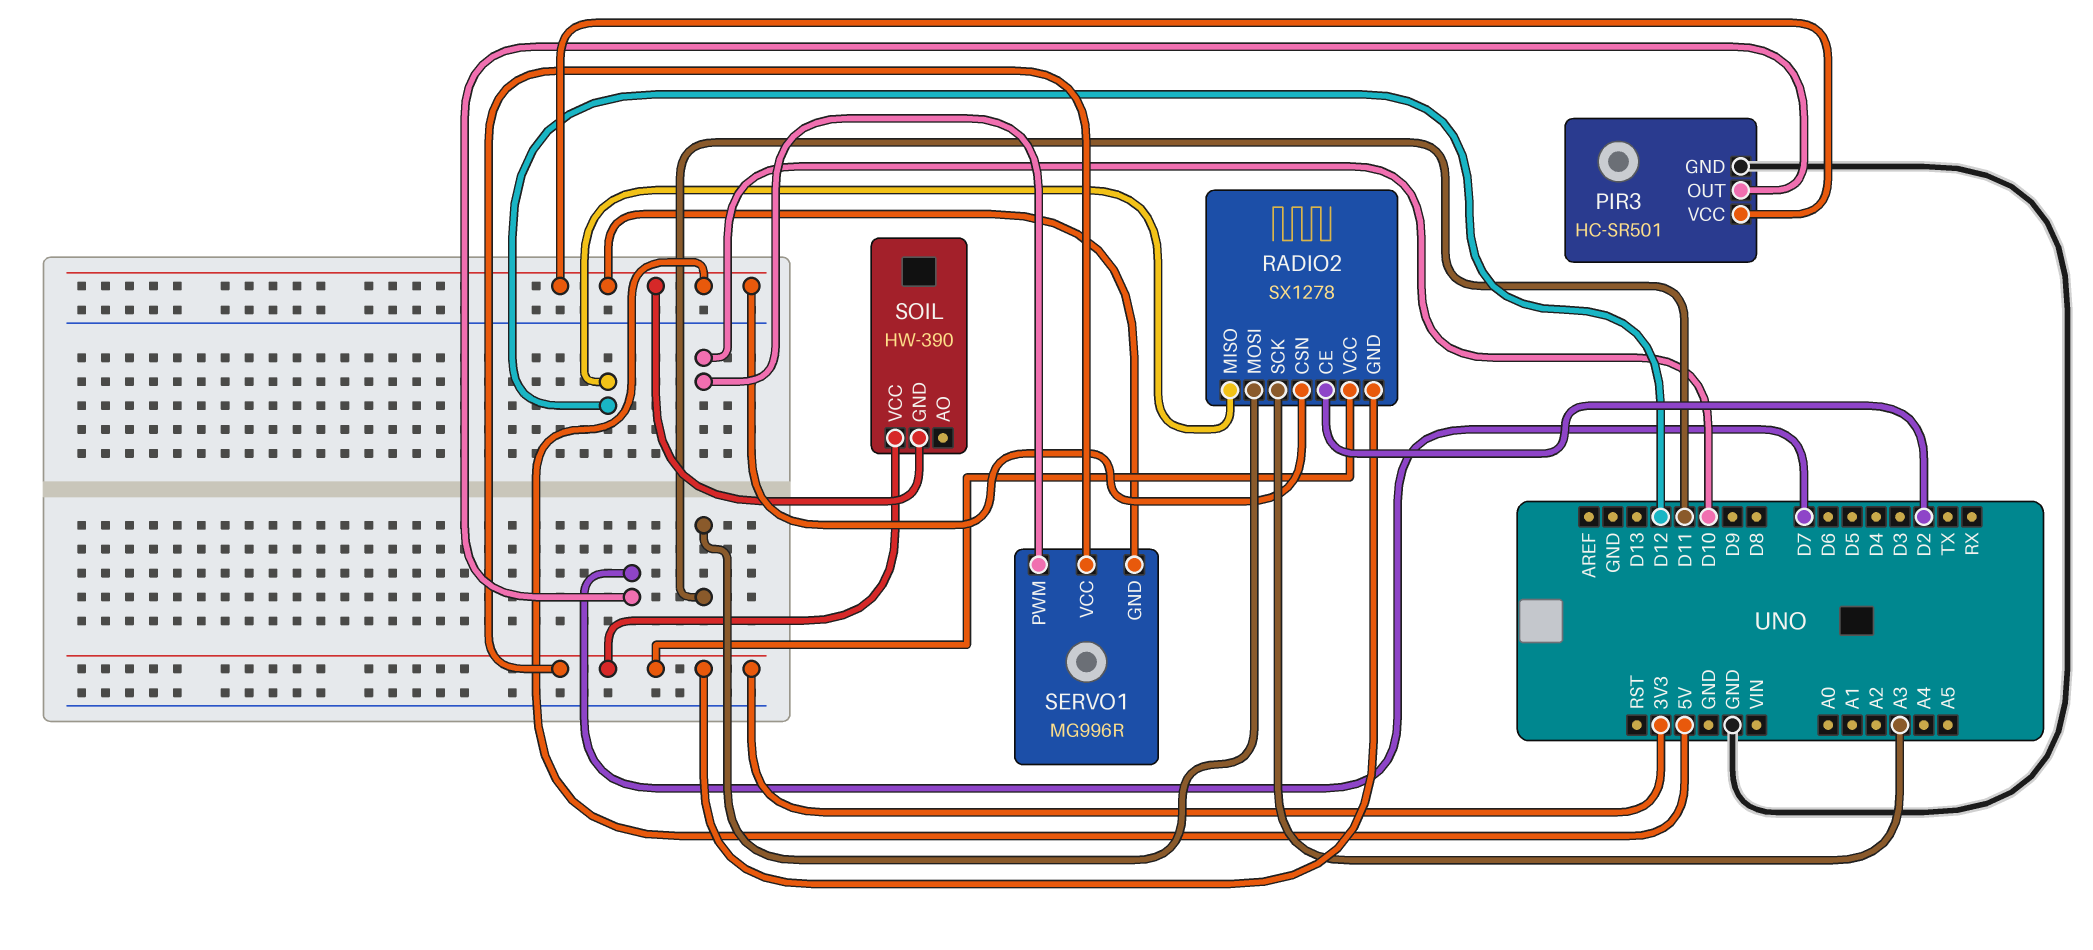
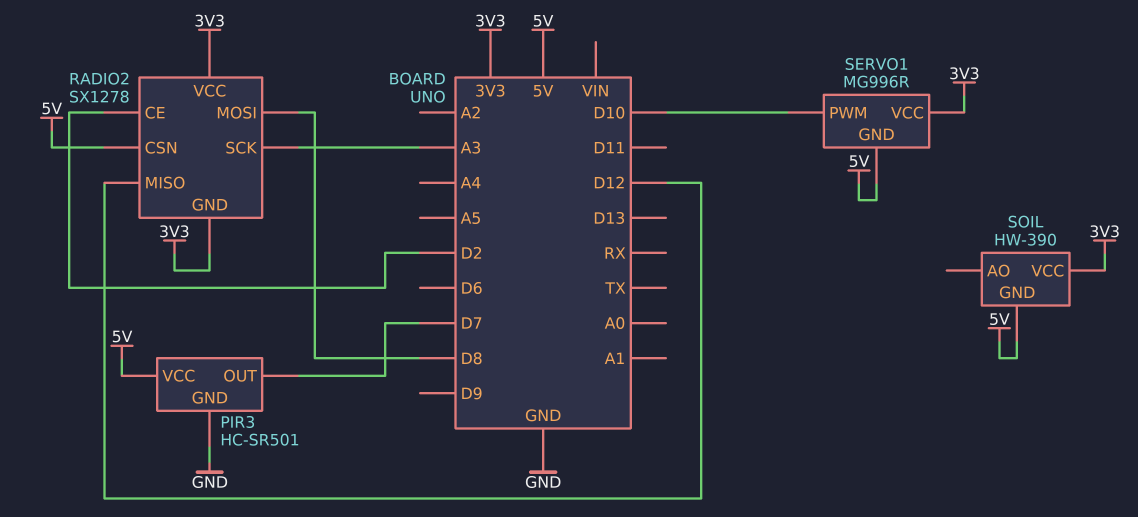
RADIO2 pin MOSI: D11 -> D8

